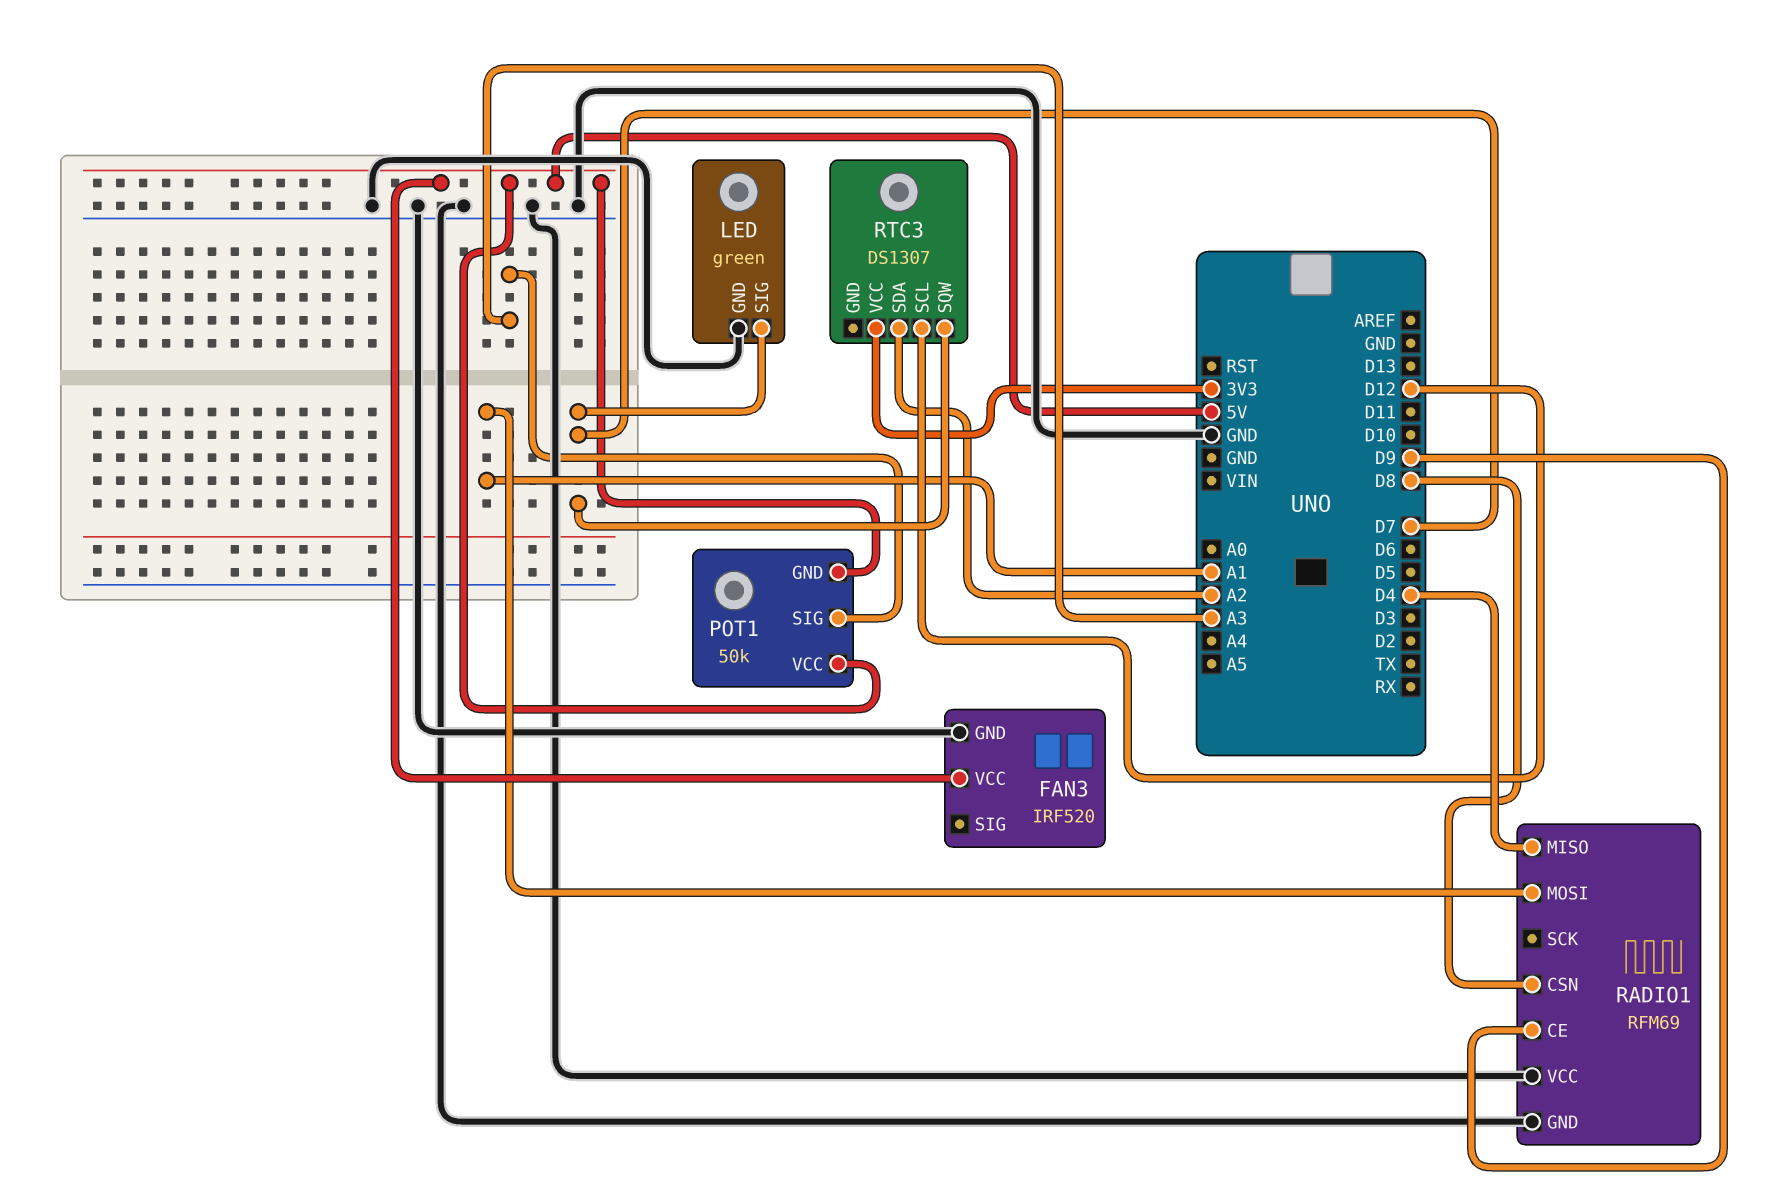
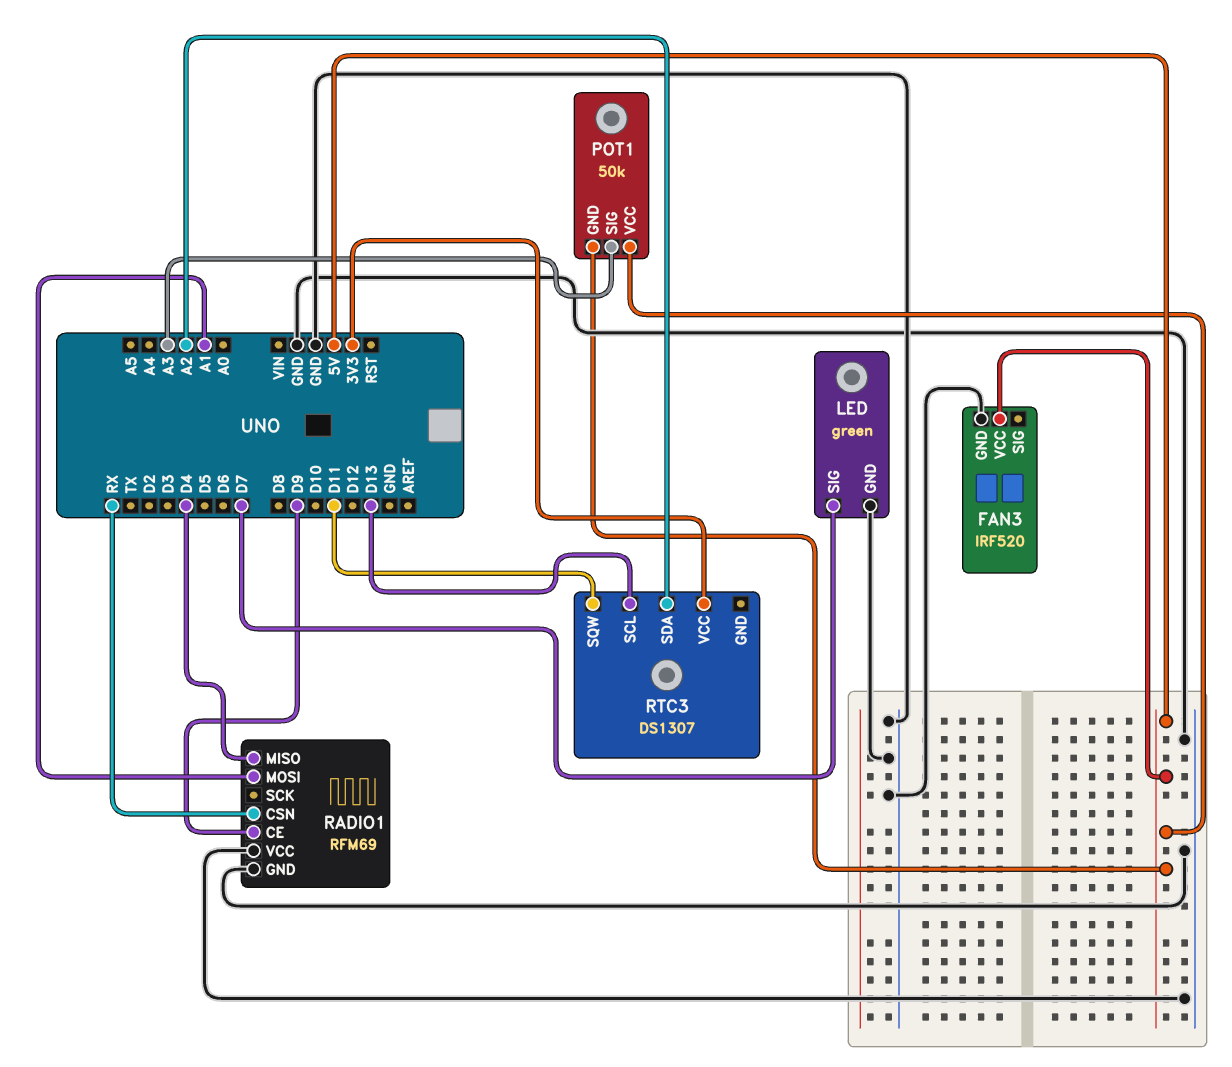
RADIO1 pin CSN: D8 -> RX
RTC3 pin SCL: D12 -> D13
RTC3 pin SQW: D7 -> D11

